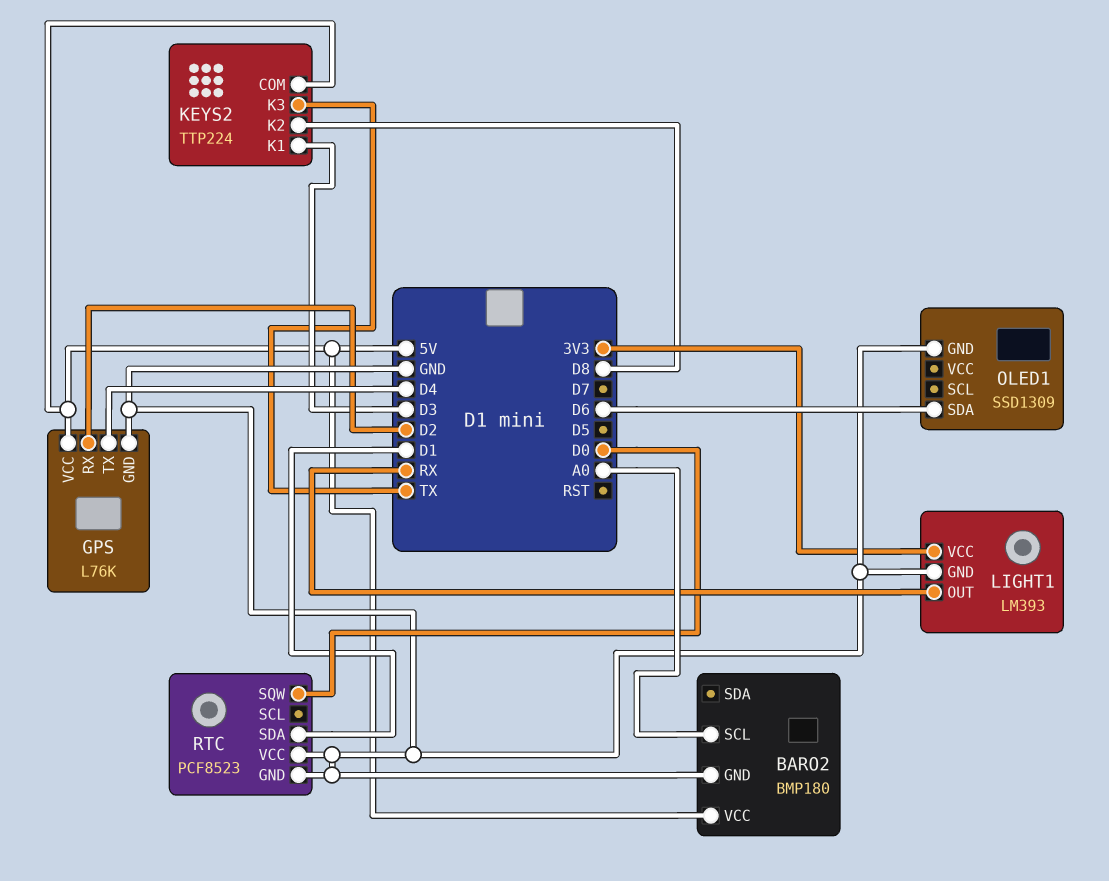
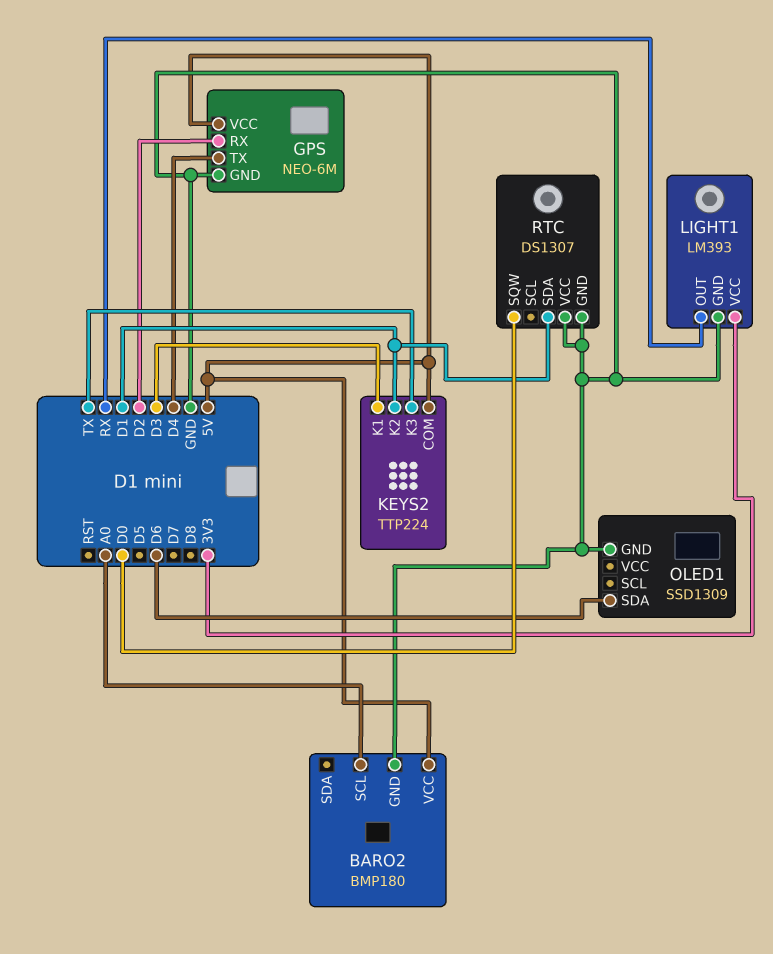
GPS: L76K -> NEO-6M
KEYS2 pin K2: D8 -> D1
RTC: PCF8523 -> DS1307

